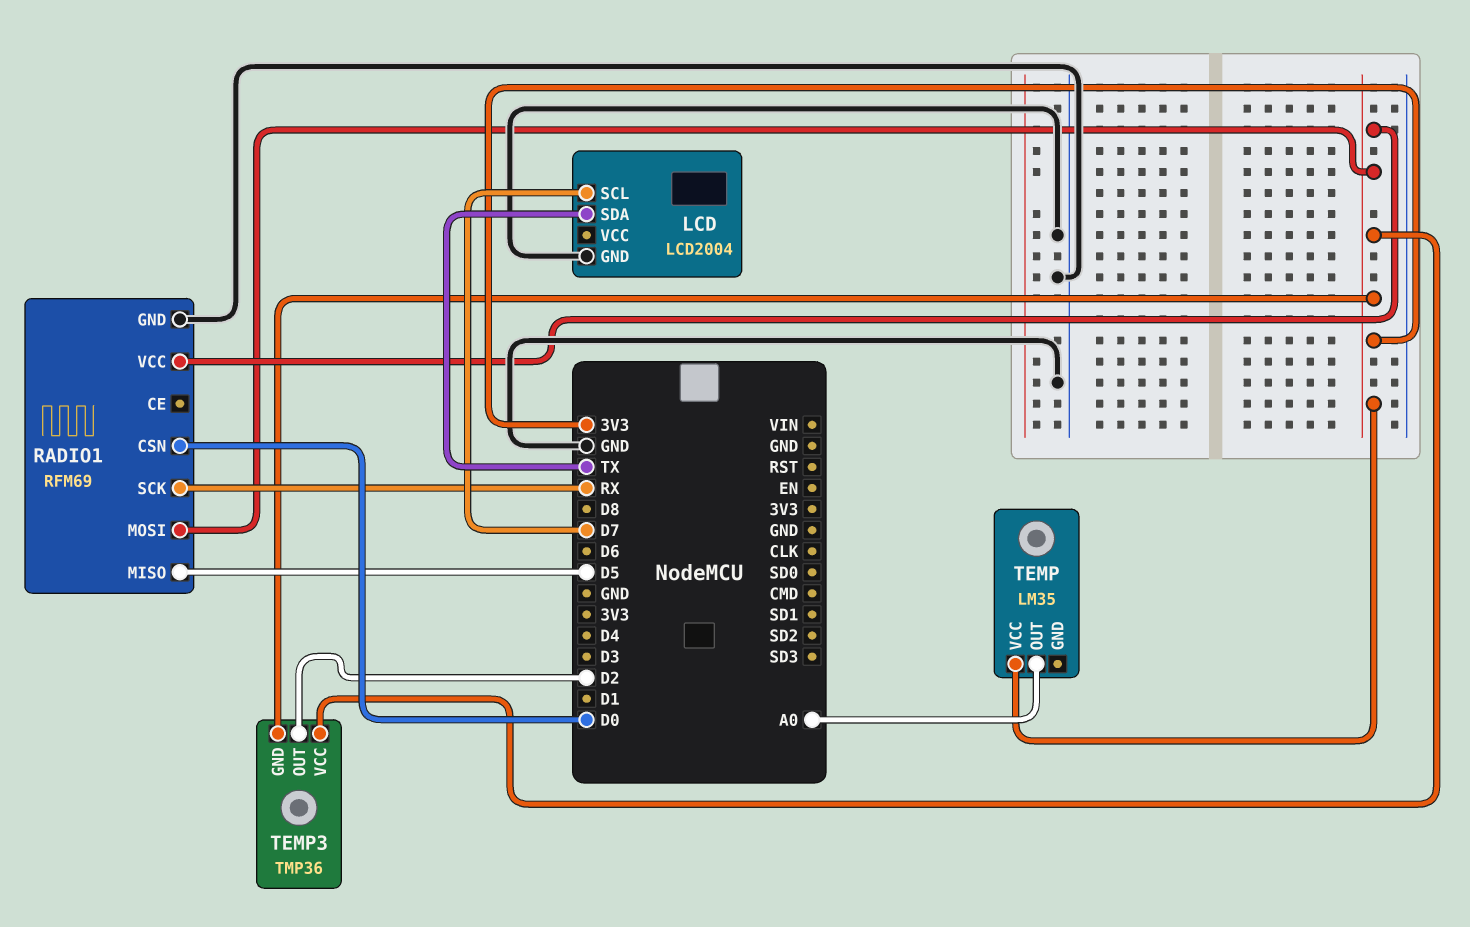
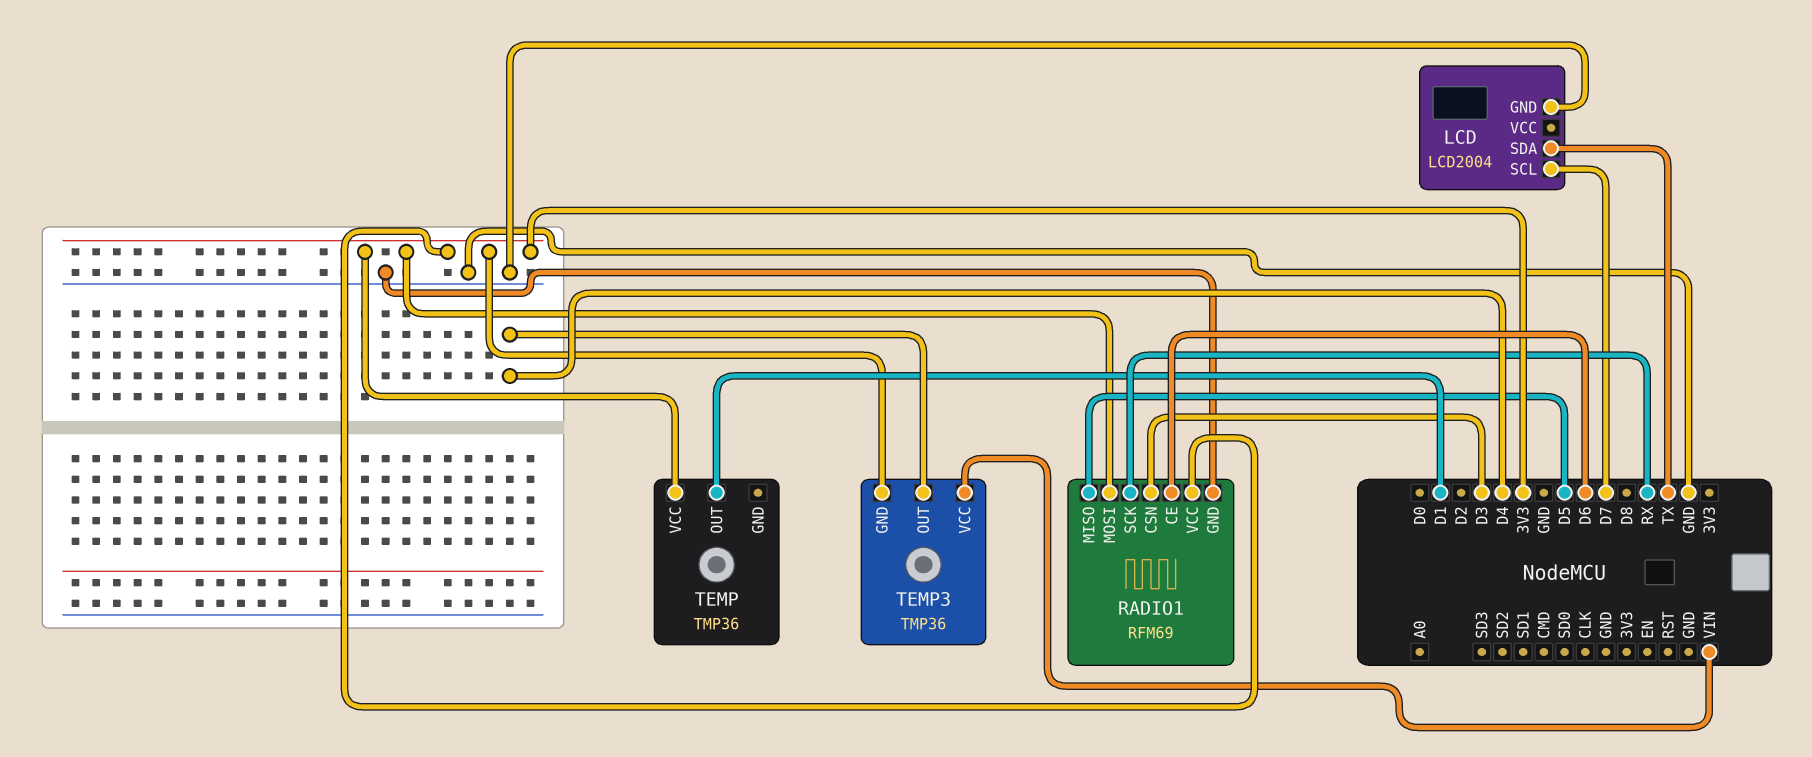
RADIO1 pin CE: none -> D6
RADIO1 pin CSN: D0 -> D3
TEMP: LM35 -> TMP36
TEMP pin OUT: A0 -> D1
TEMP3 pin OUT: D2 -> D4
TEMP3 pin VCC: 3V3 -> VIN

